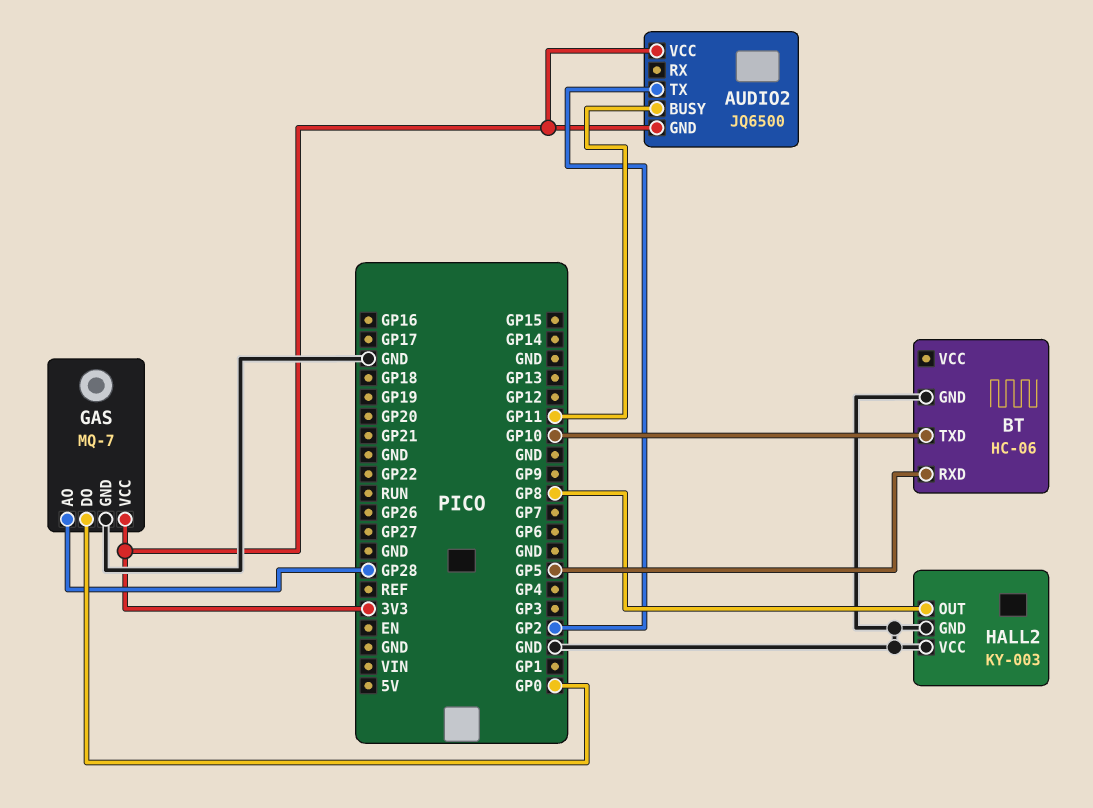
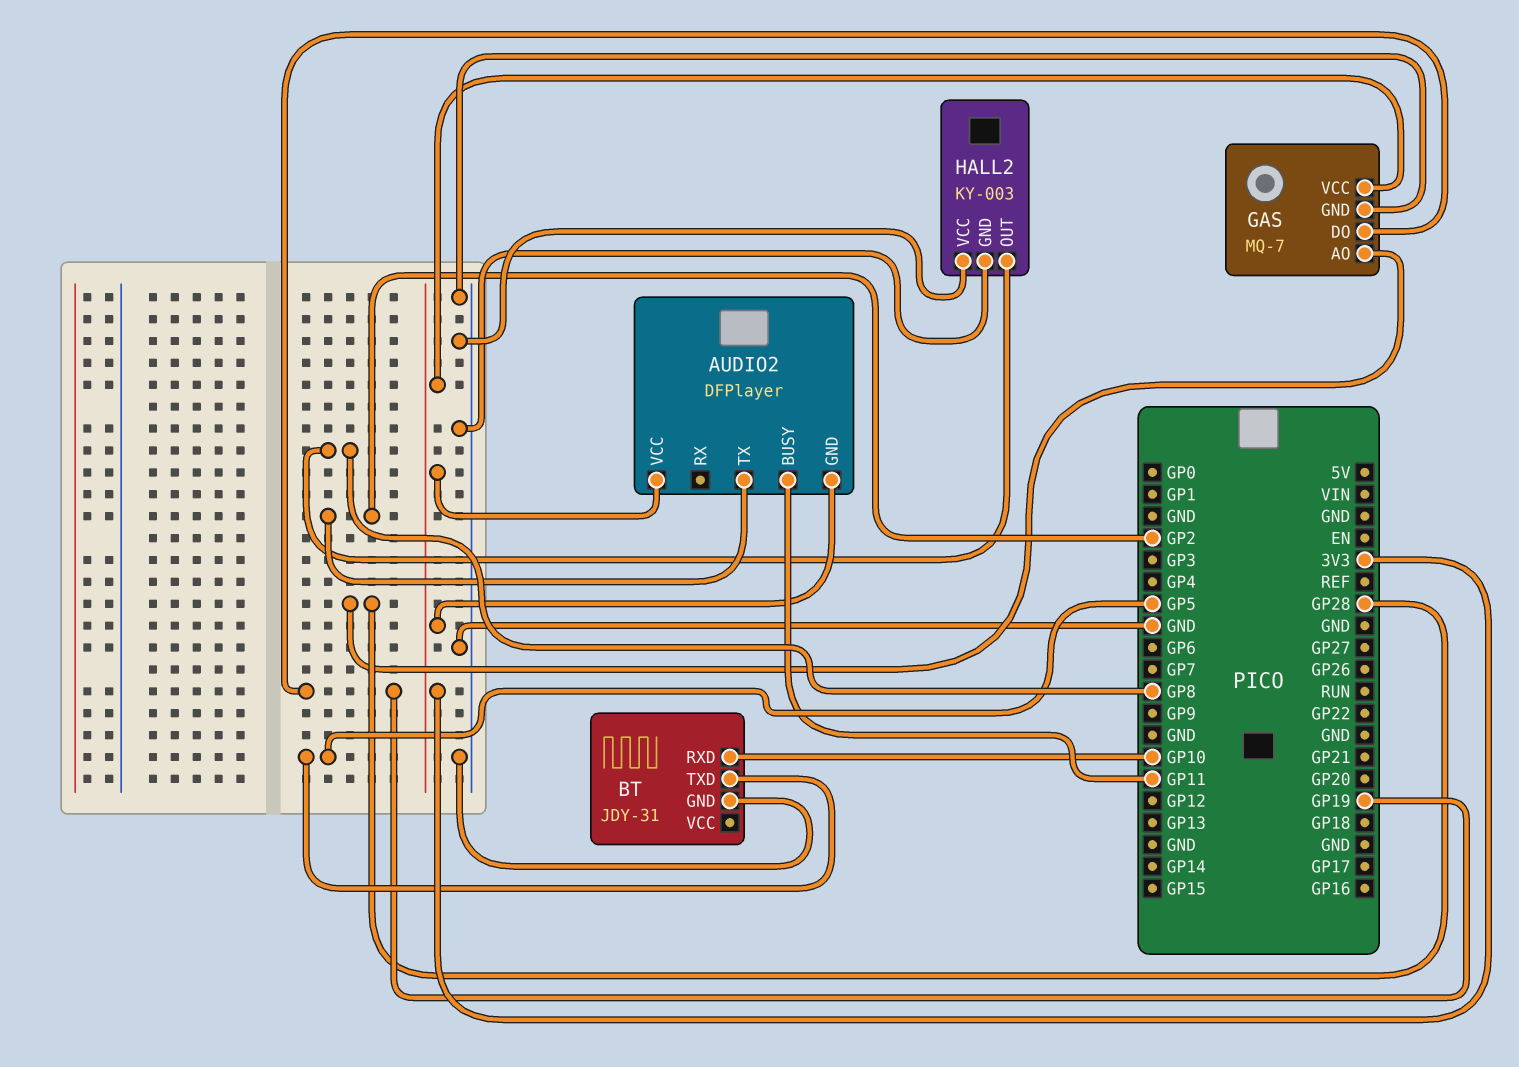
AUDIO2: JQ6500 -> DFPlayer
BT: HC-06 -> JDY-31
BT pin RXD: GP5 -> GP10
BT pin TXD: GP10 -> GP5
GAS pin DO: GP0 -> GP19

